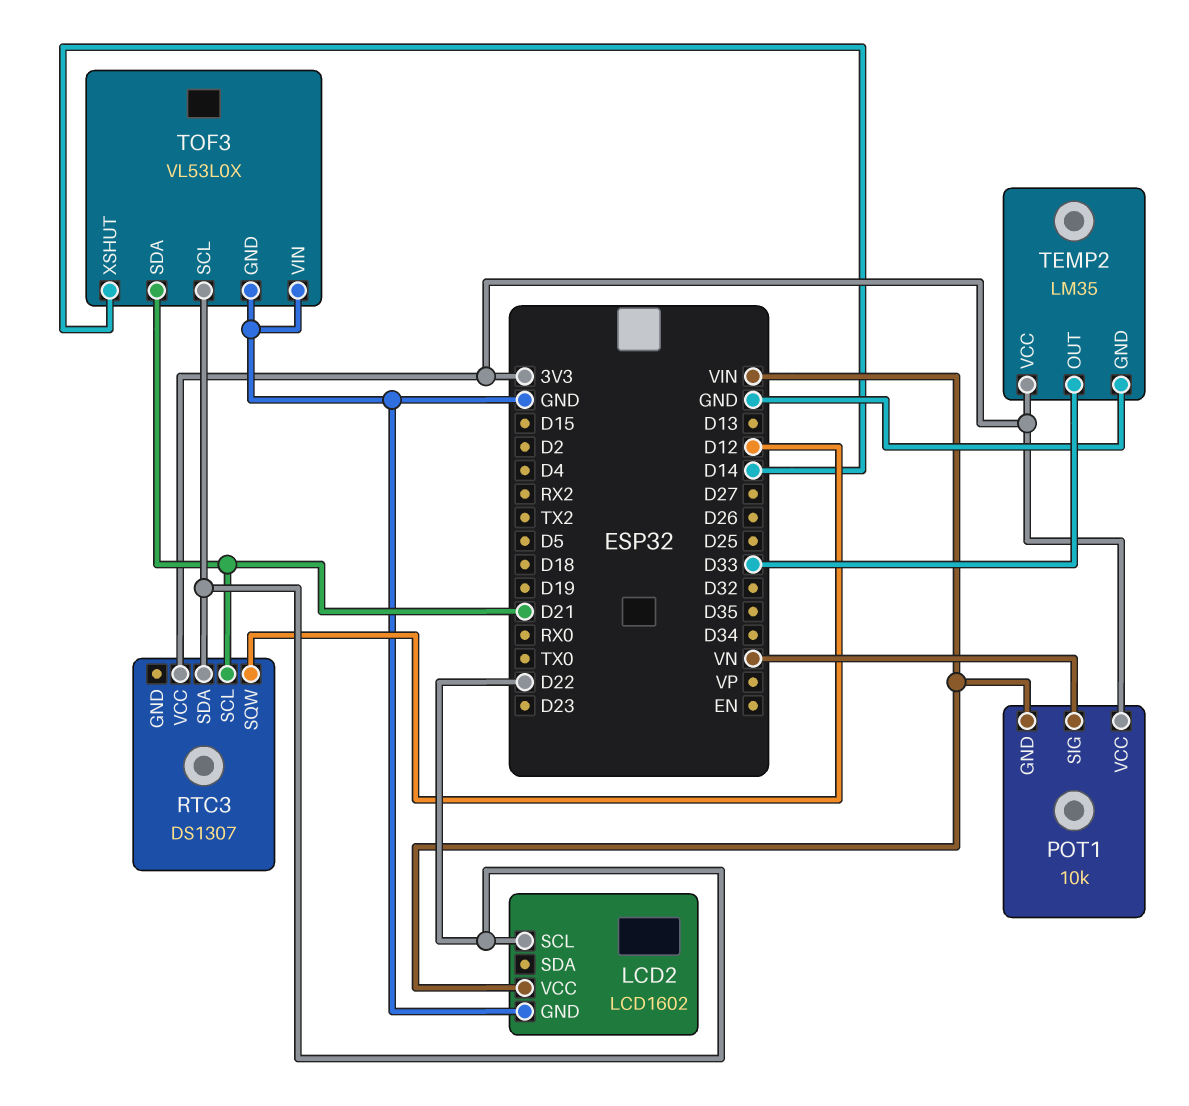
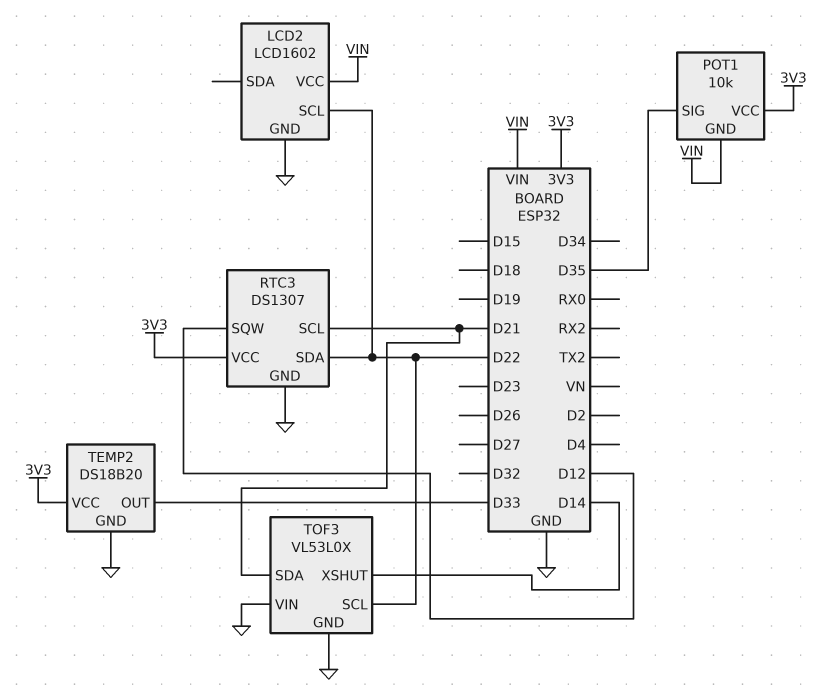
POT1 pin SIG: VN -> D35
RTC3 pin GND: none -> GND
TEMP2: LM35 -> DS18B20

